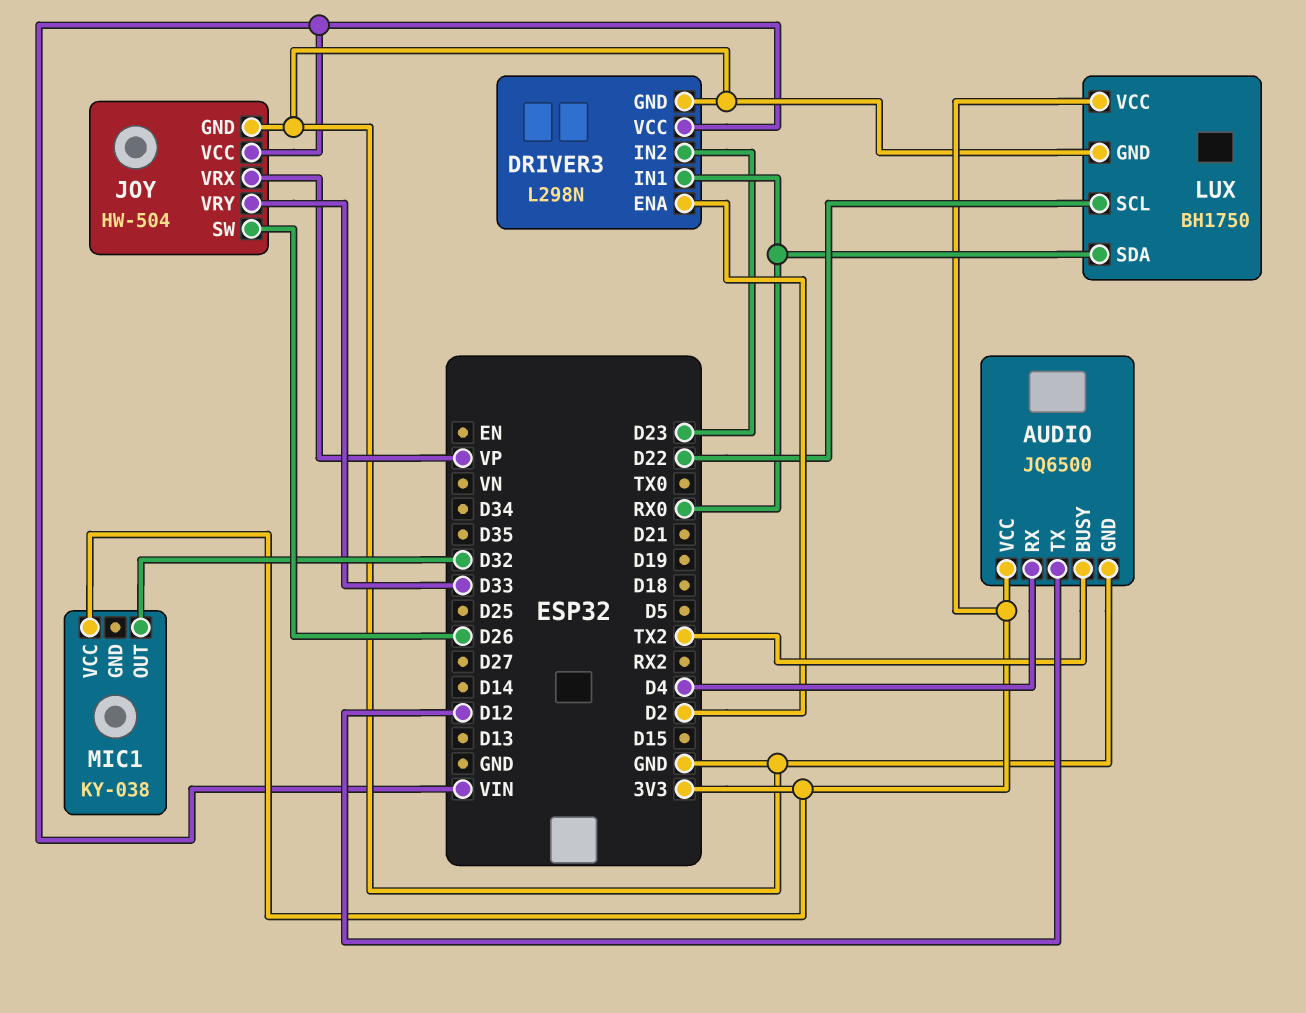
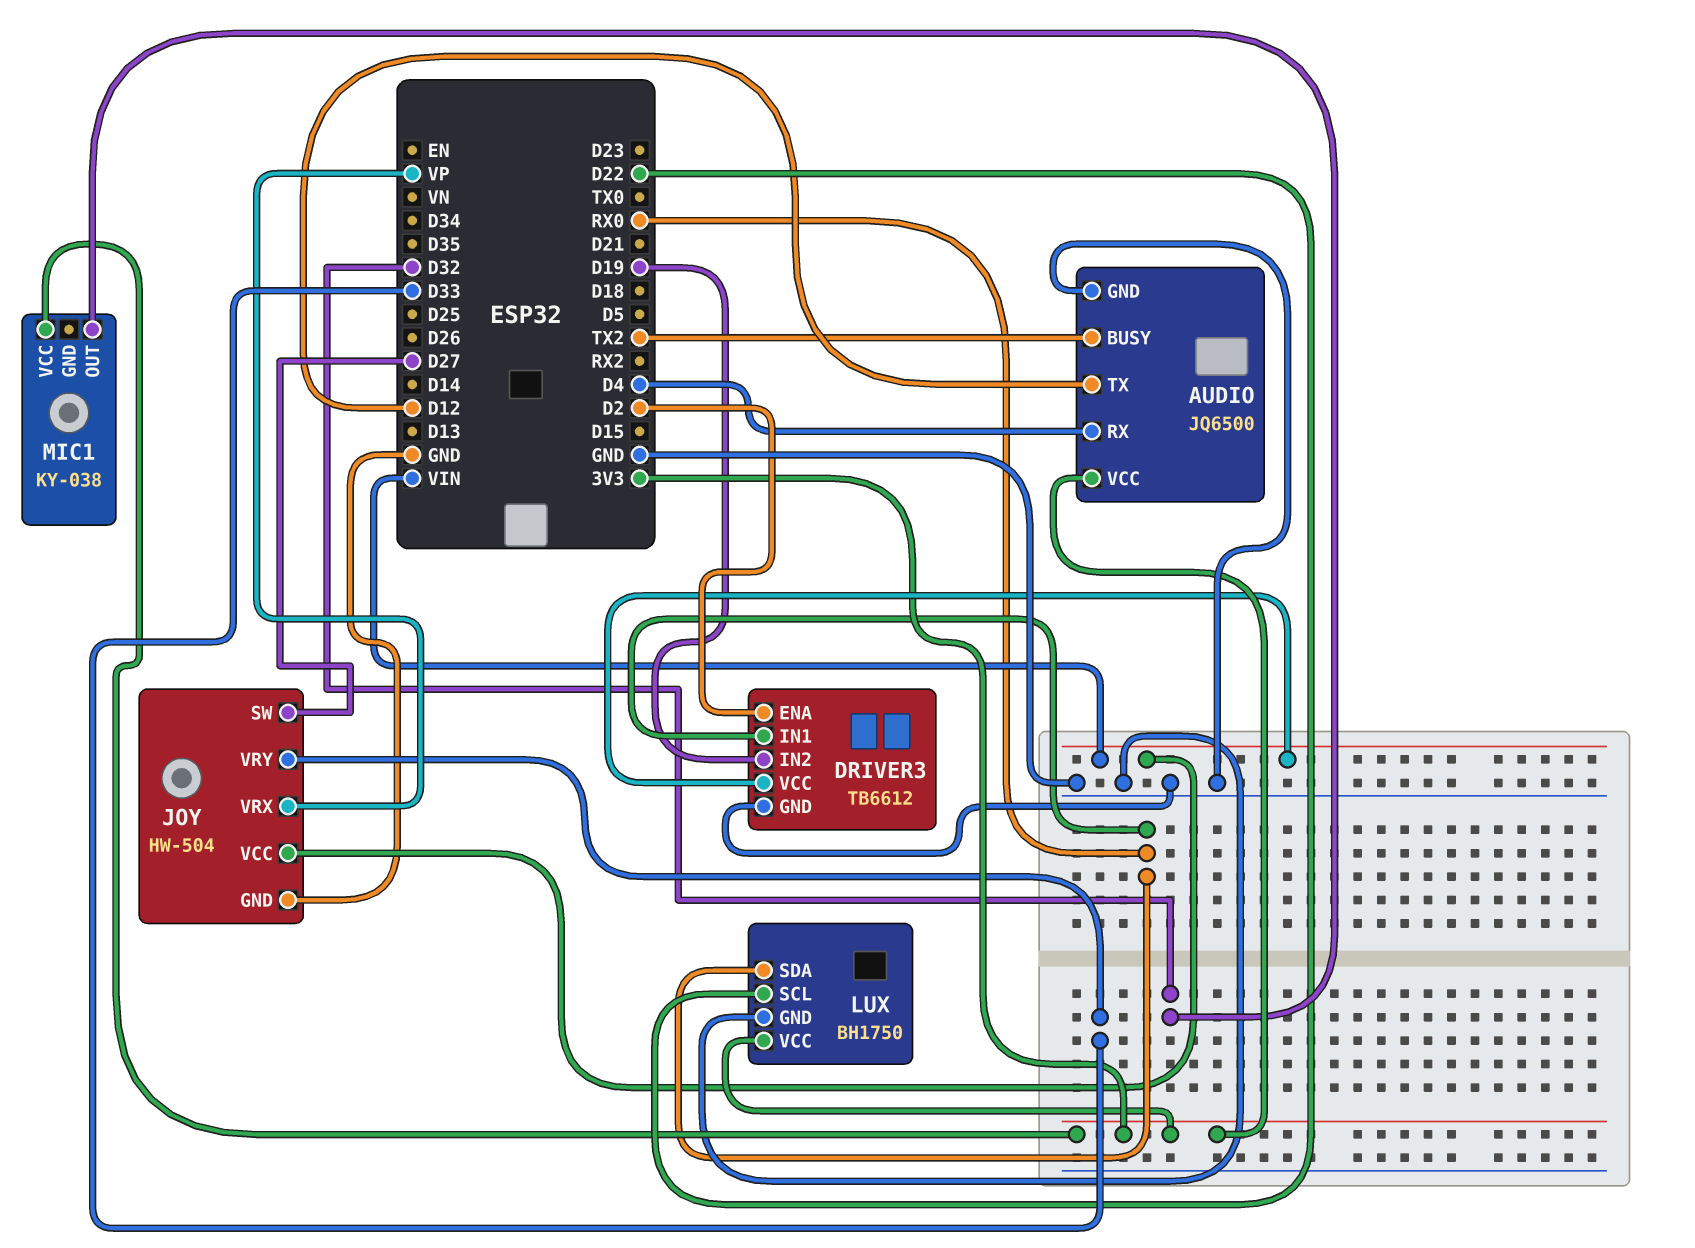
DRIVER3: L298N -> TB6612
DRIVER3 pin IN2: D23 -> D19
JOY pin SW: D26 -> D27

